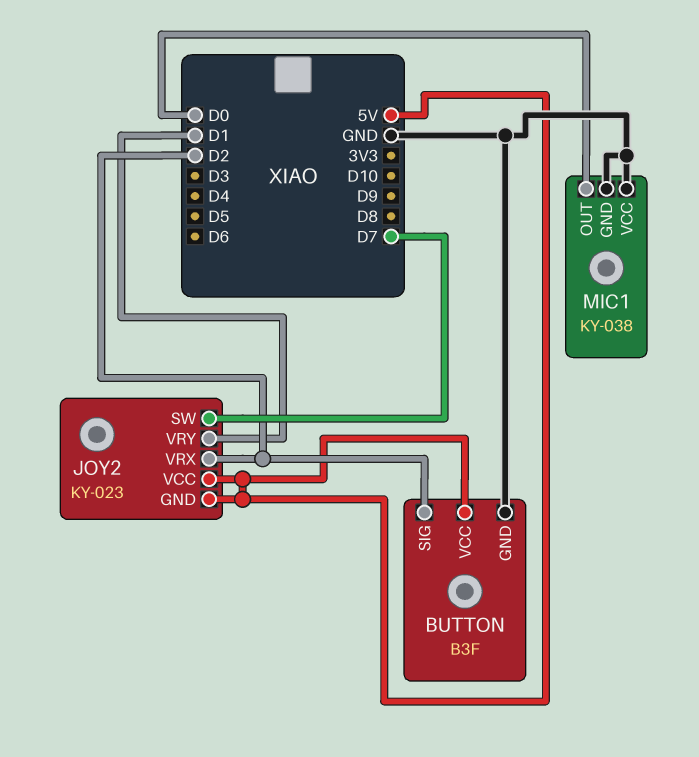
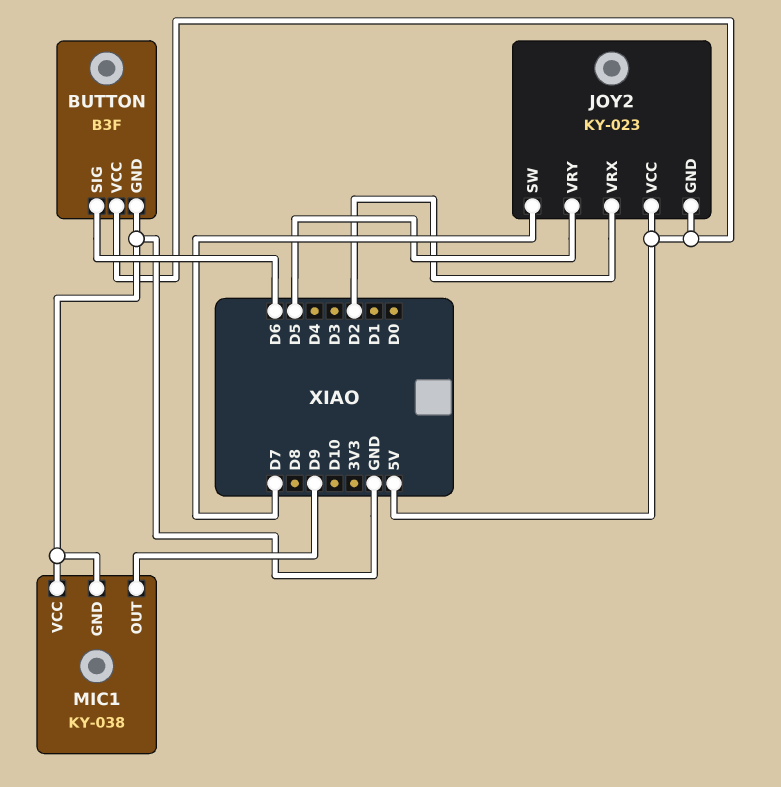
BUTTON pin SIG: D2 -> D6
JOY2 pin VRY: D1 -> D5
MIC1 pin OUT: D0 -> D9

